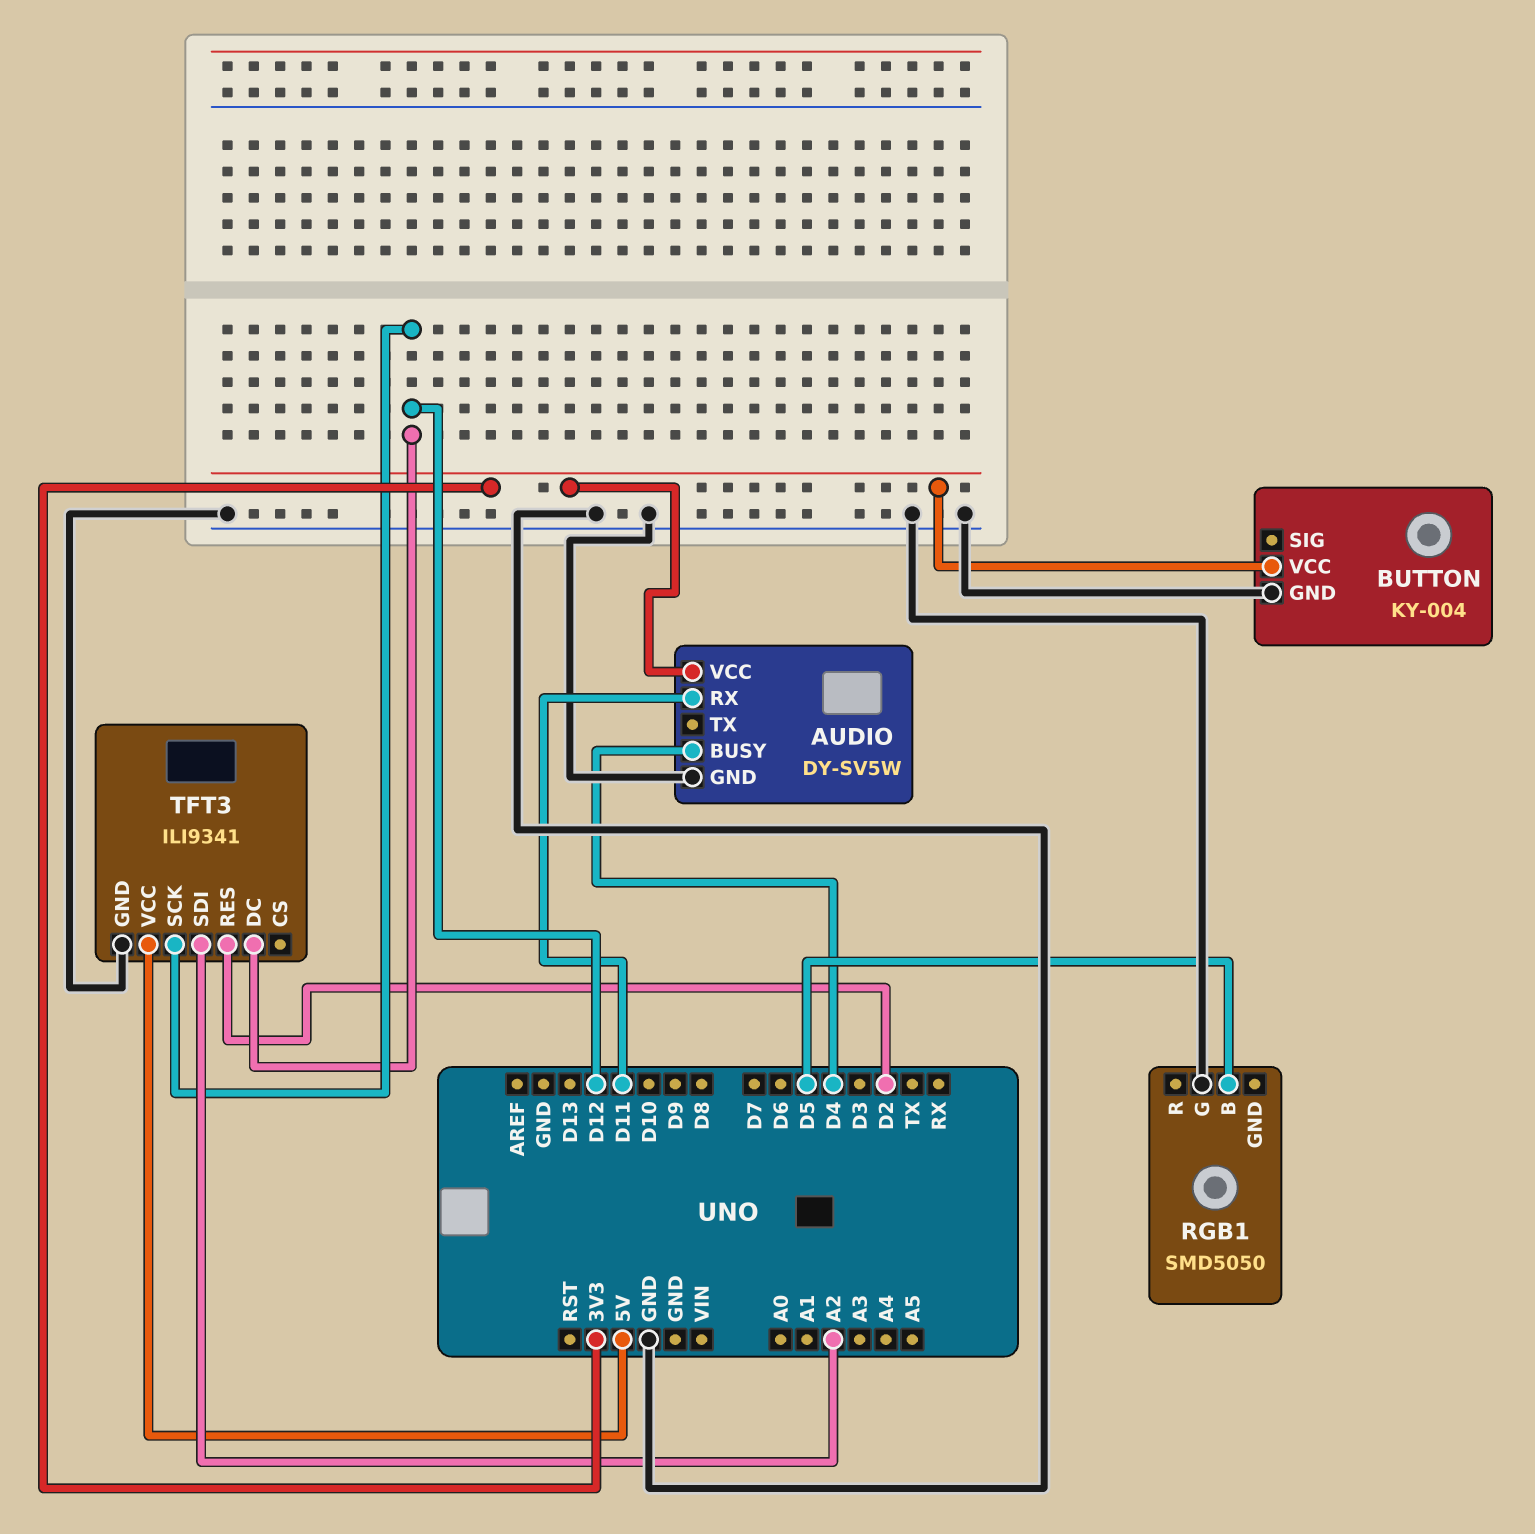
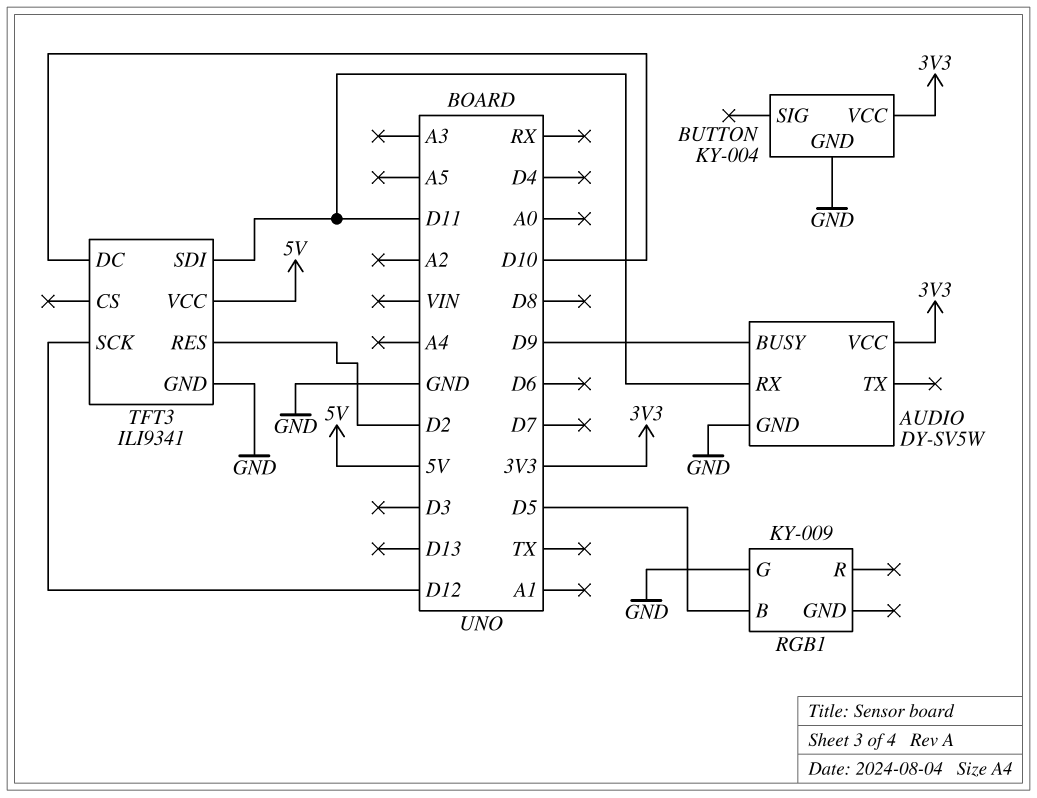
AUDIO pin BUSY: D4 -> D9
RGB1: SMD5050 -> KY-009
TFT3 pin DC: D12 -> D10
TFT3 pin SDI: A2 -> D11

